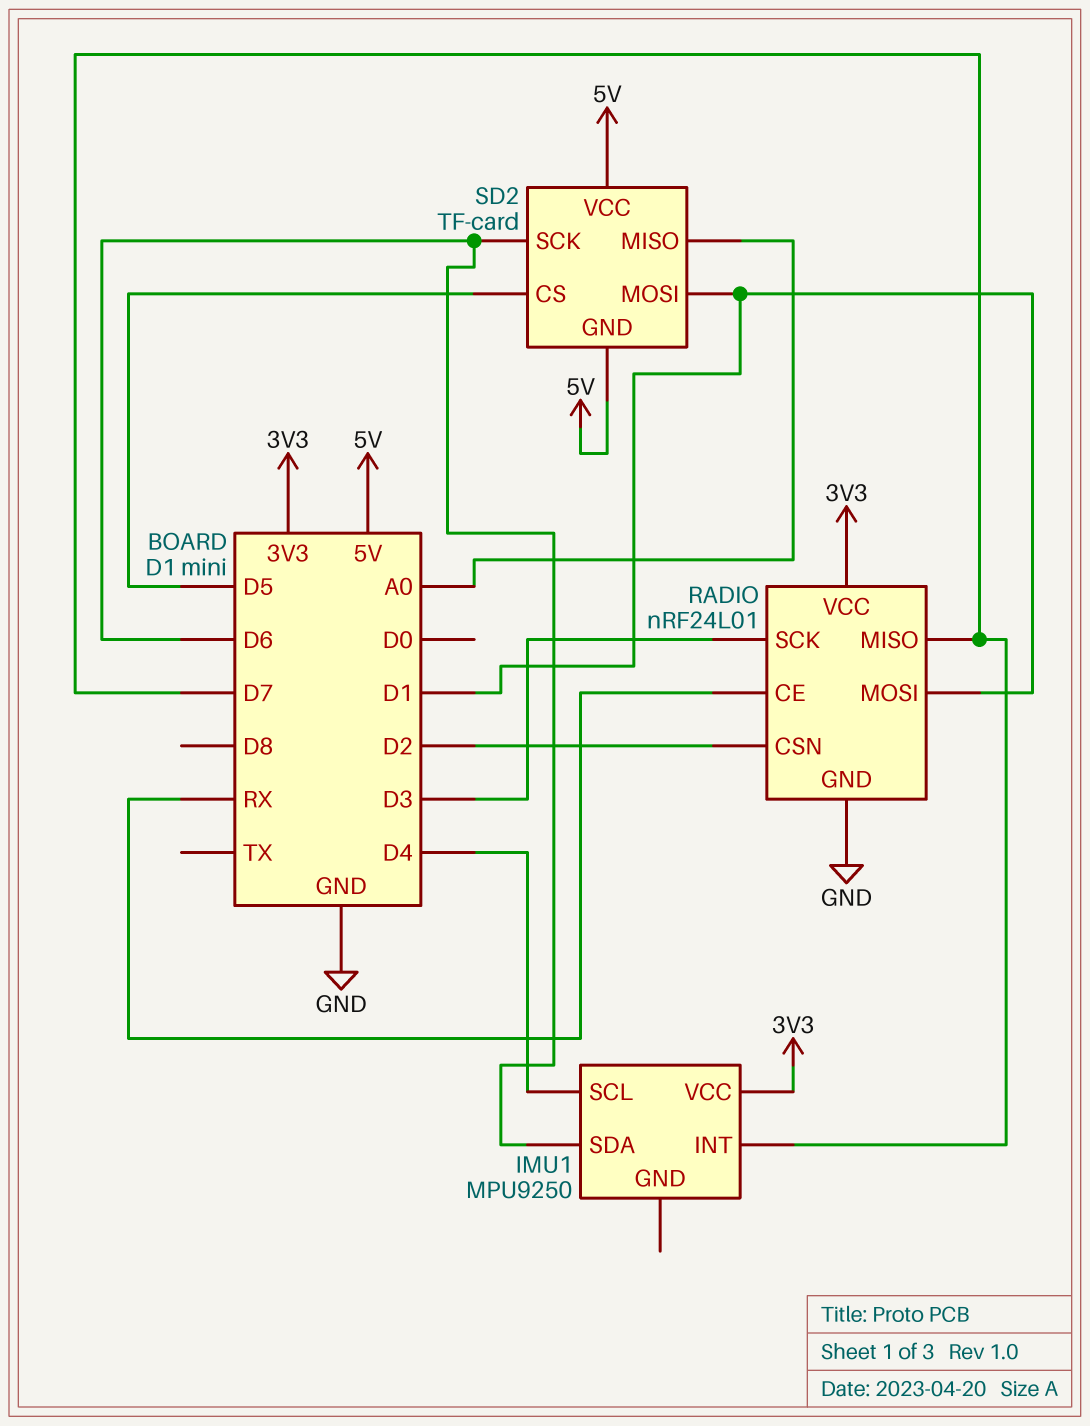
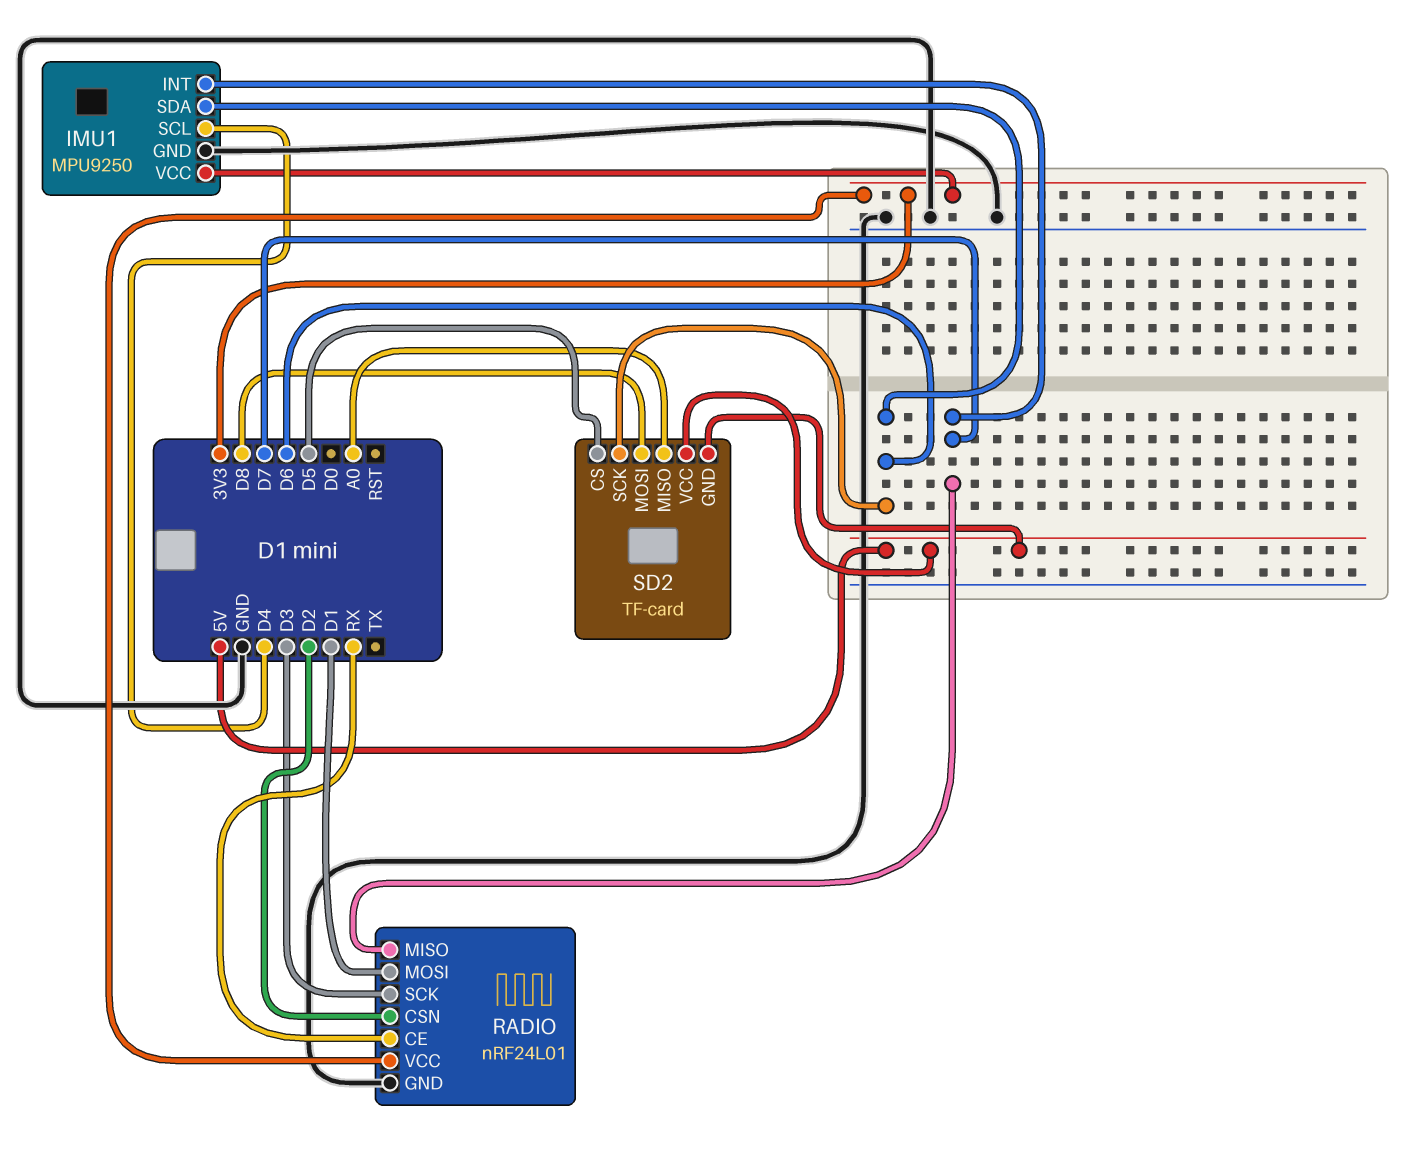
IMU1 pin GND: none -> GND
SD2 pin MOSI: D1 -> D8

